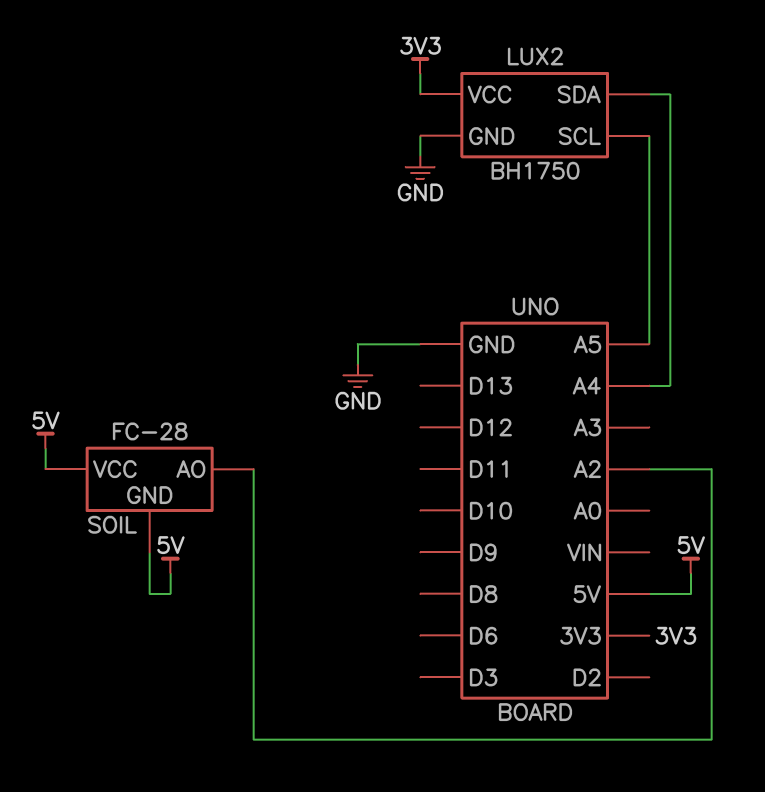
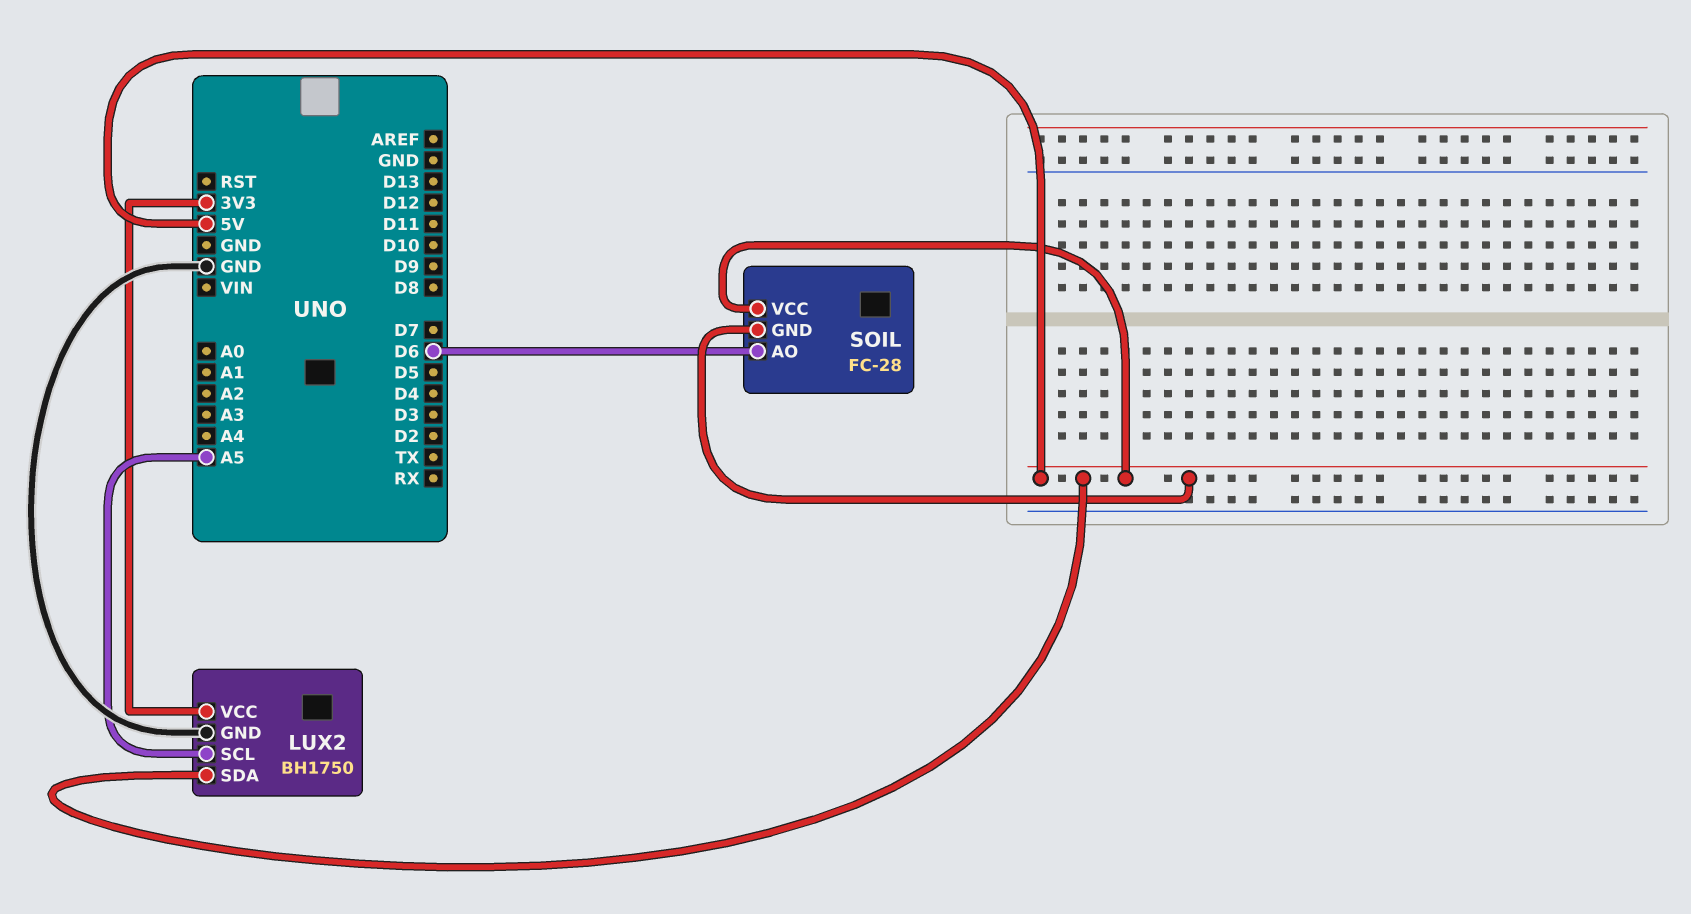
LUX2 pin SDA: A4 -> 5V
SOIL pin AO: A2 -> D6

